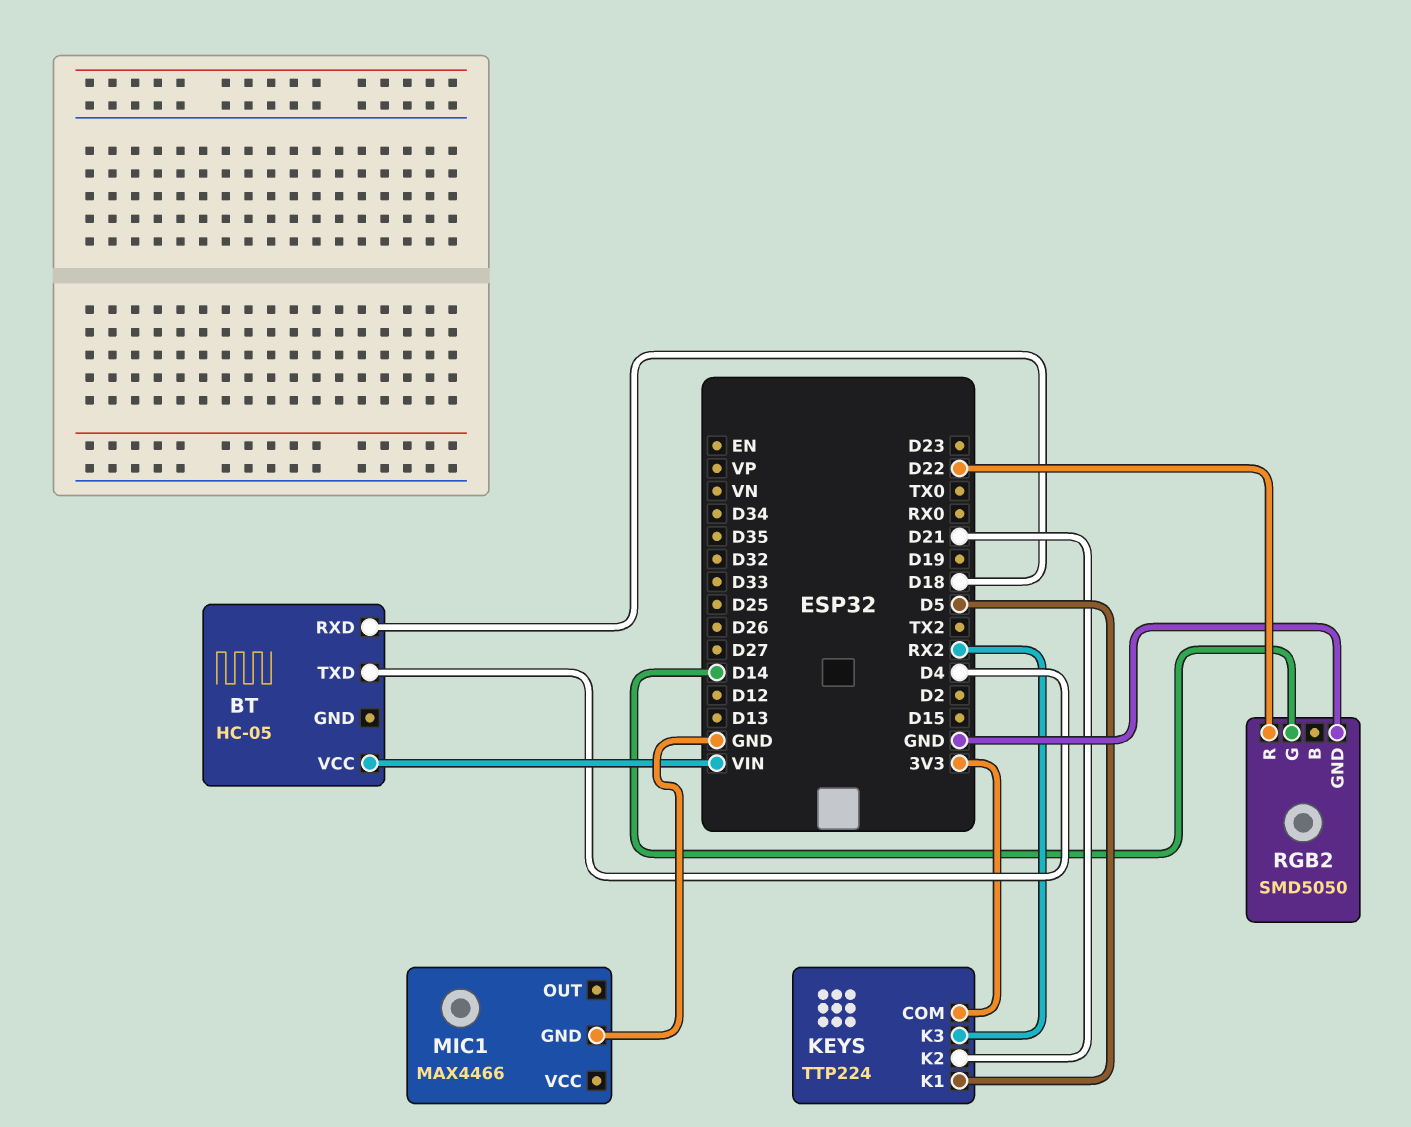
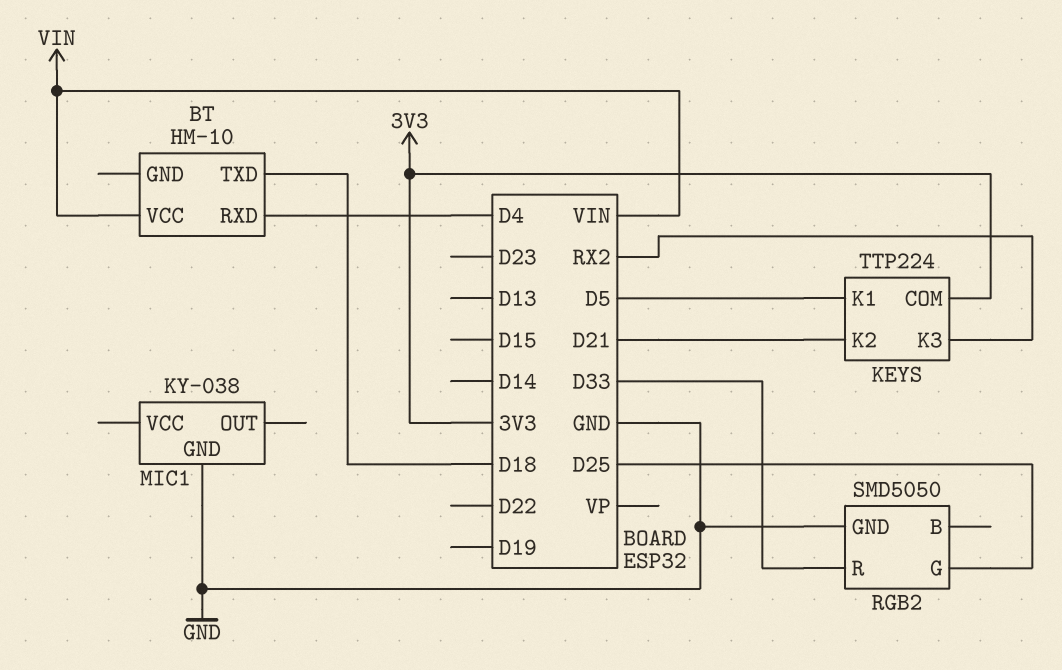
BT: HC-05 -> HM-10
BT pin RXD: D18 -> D4
BT pin TXD: D4 -> D18
MIC1: MAX4466 -> KY-038
RGB2 pin G: D14 -> D25
RGB2 pin R: D22 -> D33

